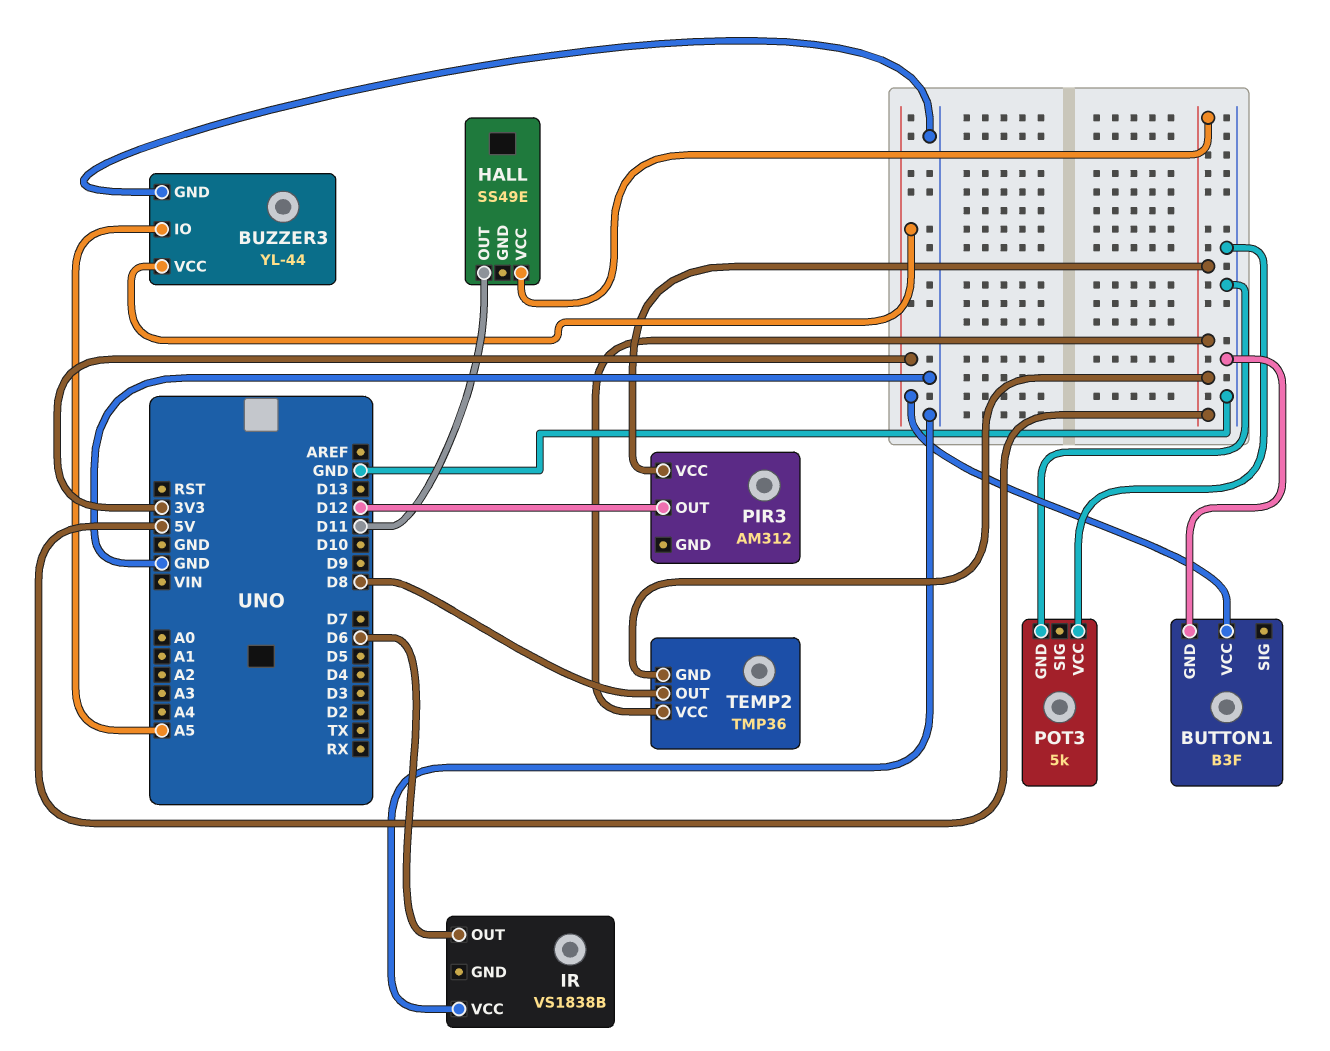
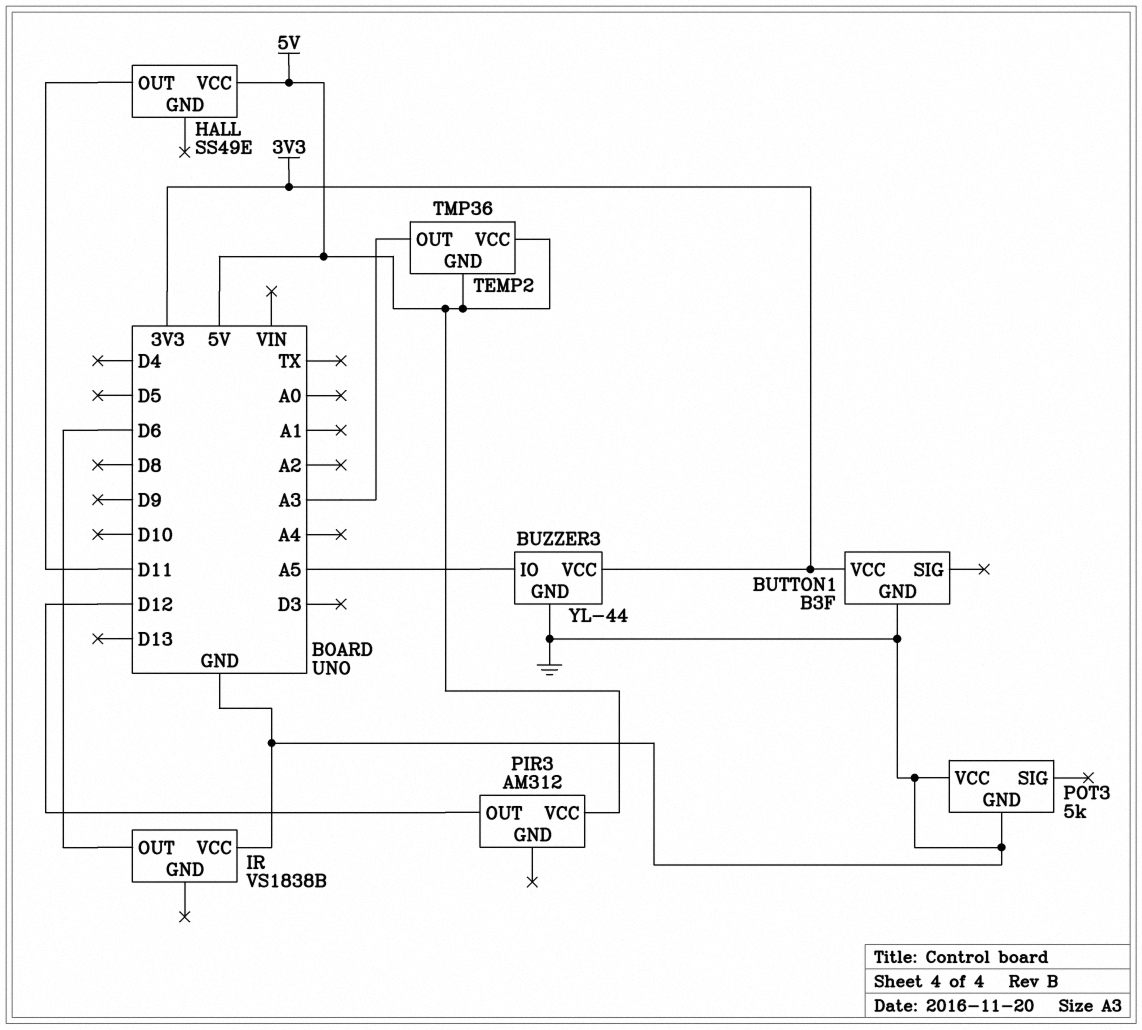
TEMP2 pin OUT: D8 -> A3

